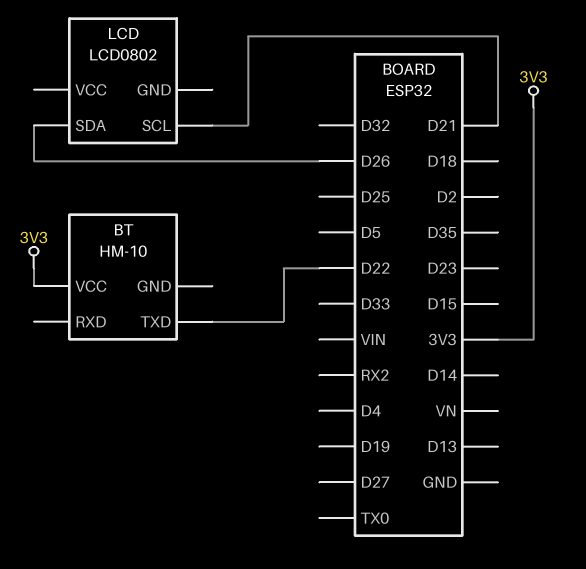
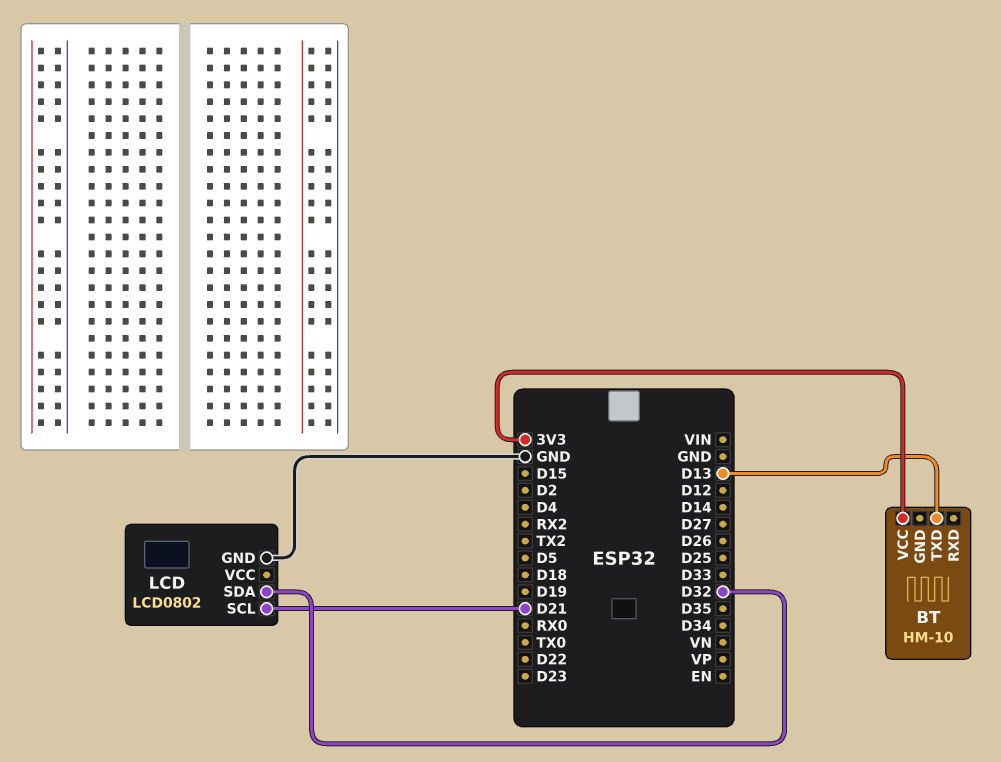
BT pin TXD: D22 -> D13
LCD pin GND: none -> GND
LCD pin SDA: D26 -> D32

